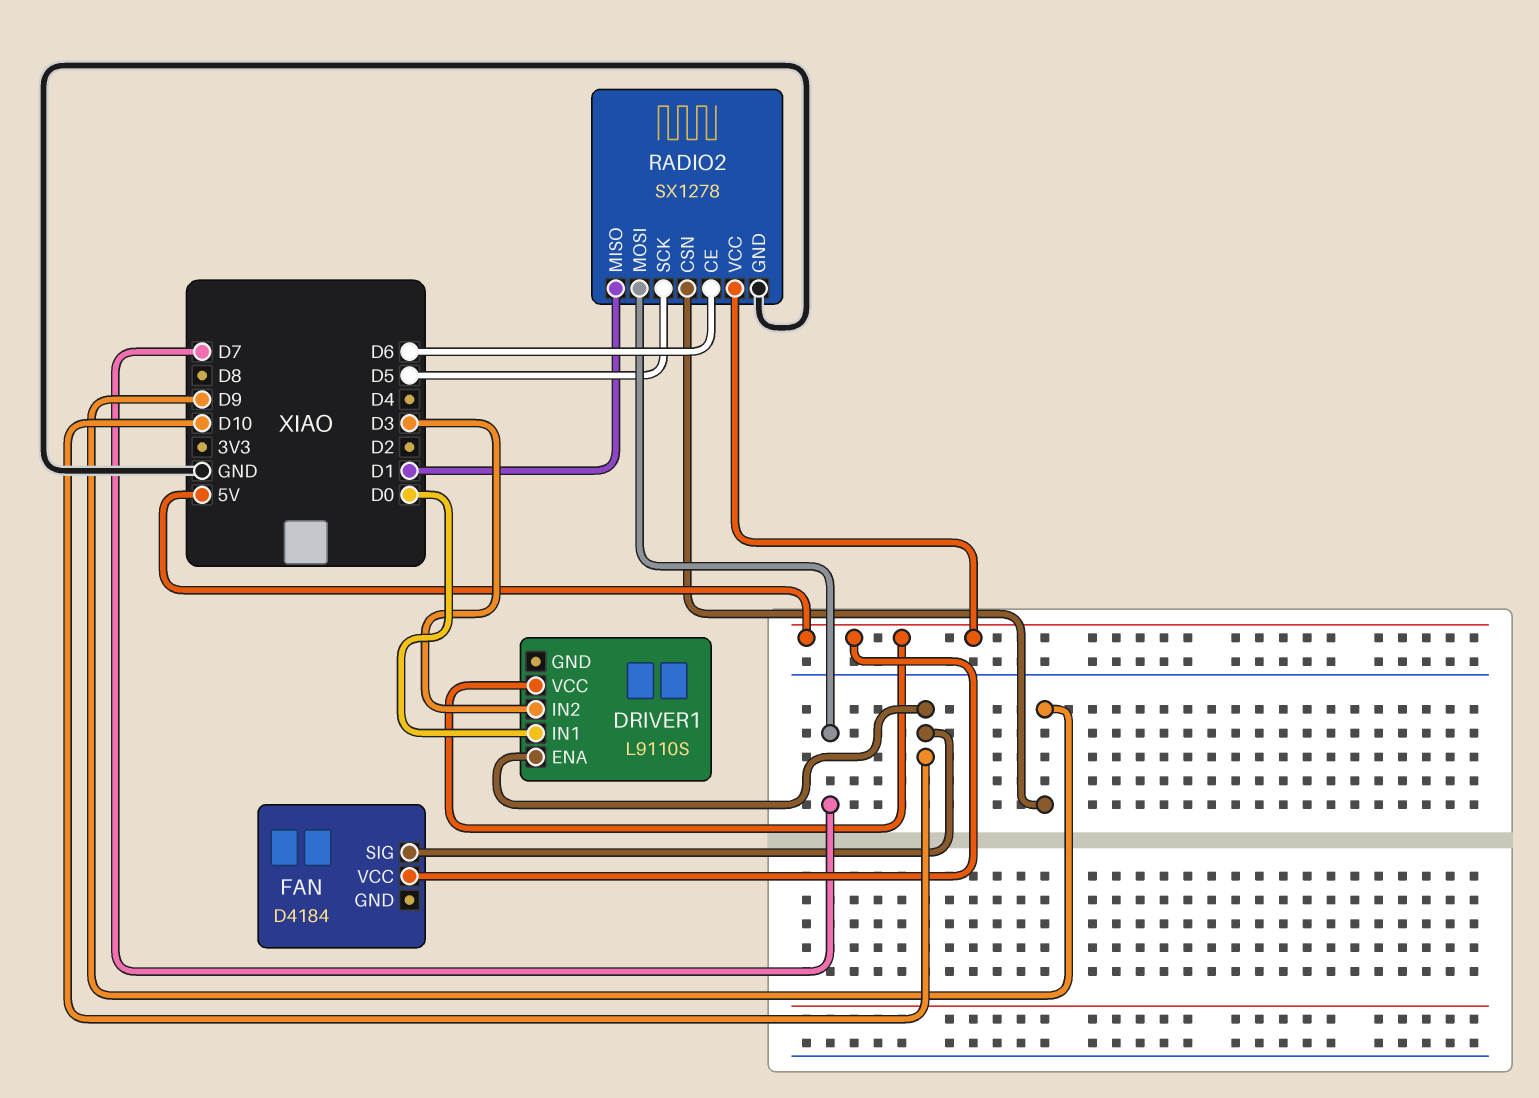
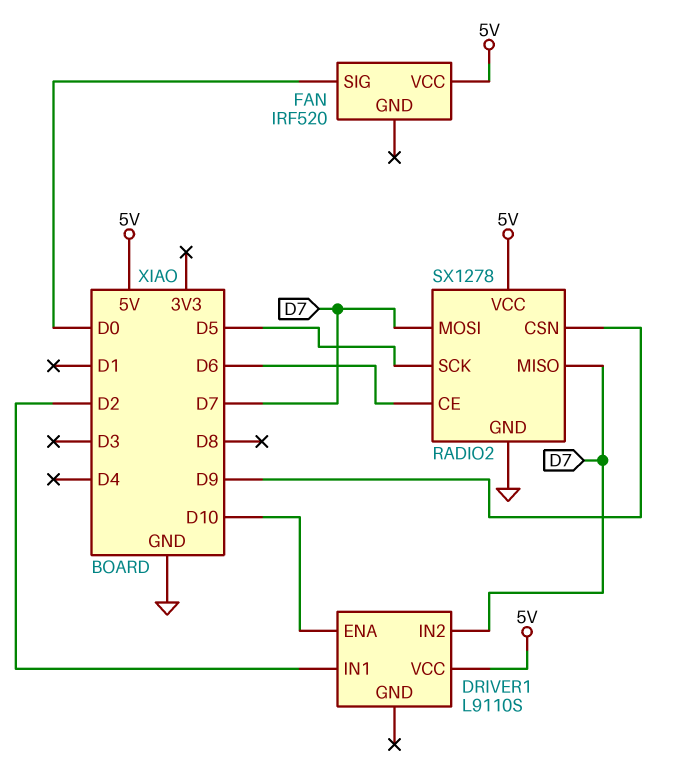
DRIVER1 pin IN1: D0 -> D2
DRIVER1 pin IN2: D3 -> D7
FAN: D4184 -> IRF520
FAN pin SIG: D10 -> D0
RADIO2 pin MISO: D1 -> D7

